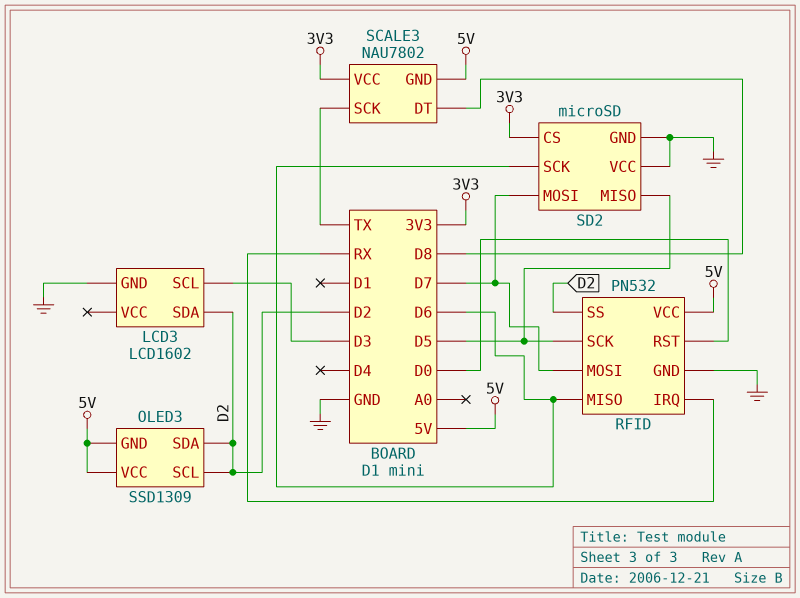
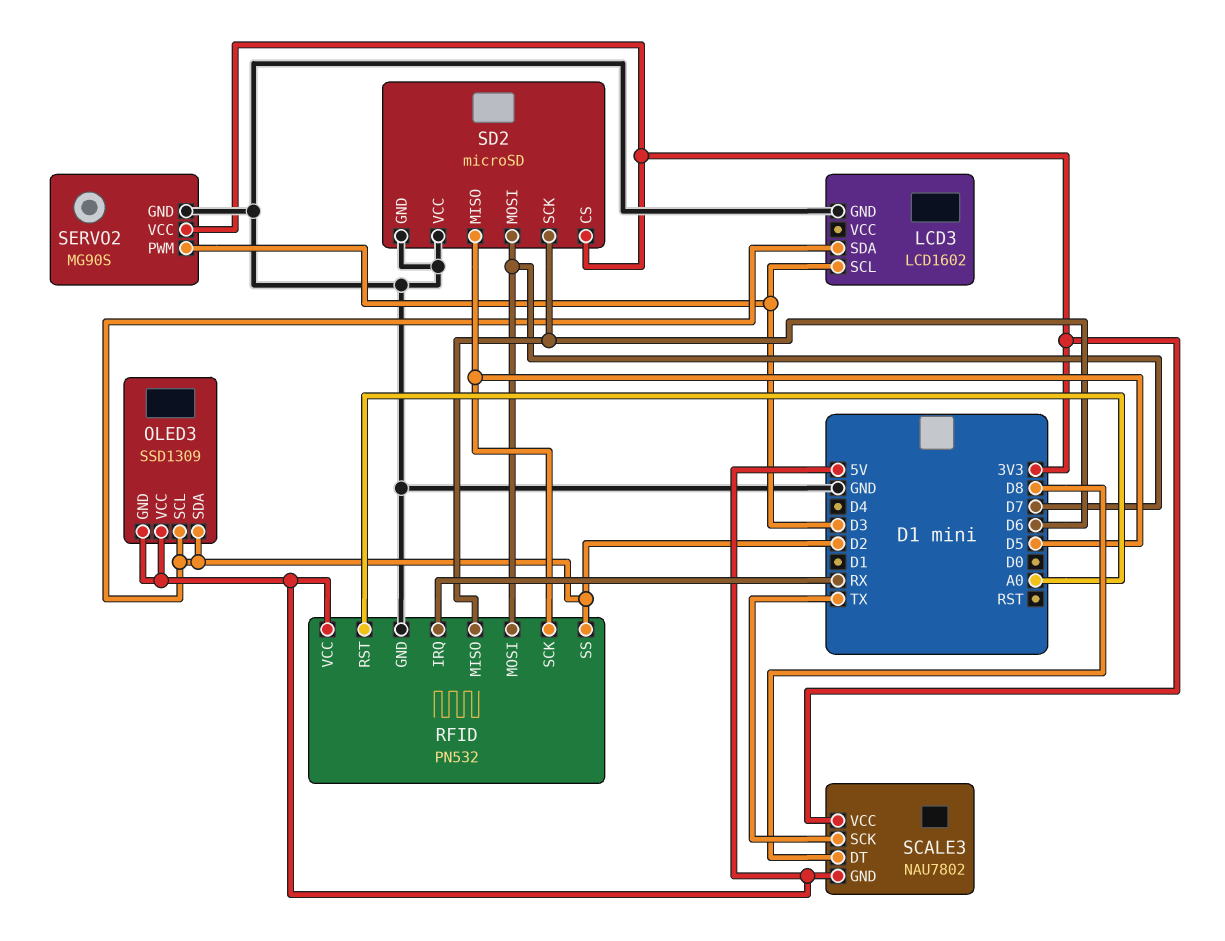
RFID pin RST: D0 -> A0
SERVO2: none -> MG90S
SERVO2 pin GND: none -> GND
SERVO2 pin PWM: none -> D3
SERVO2 pin VCC: none -> 3V3

